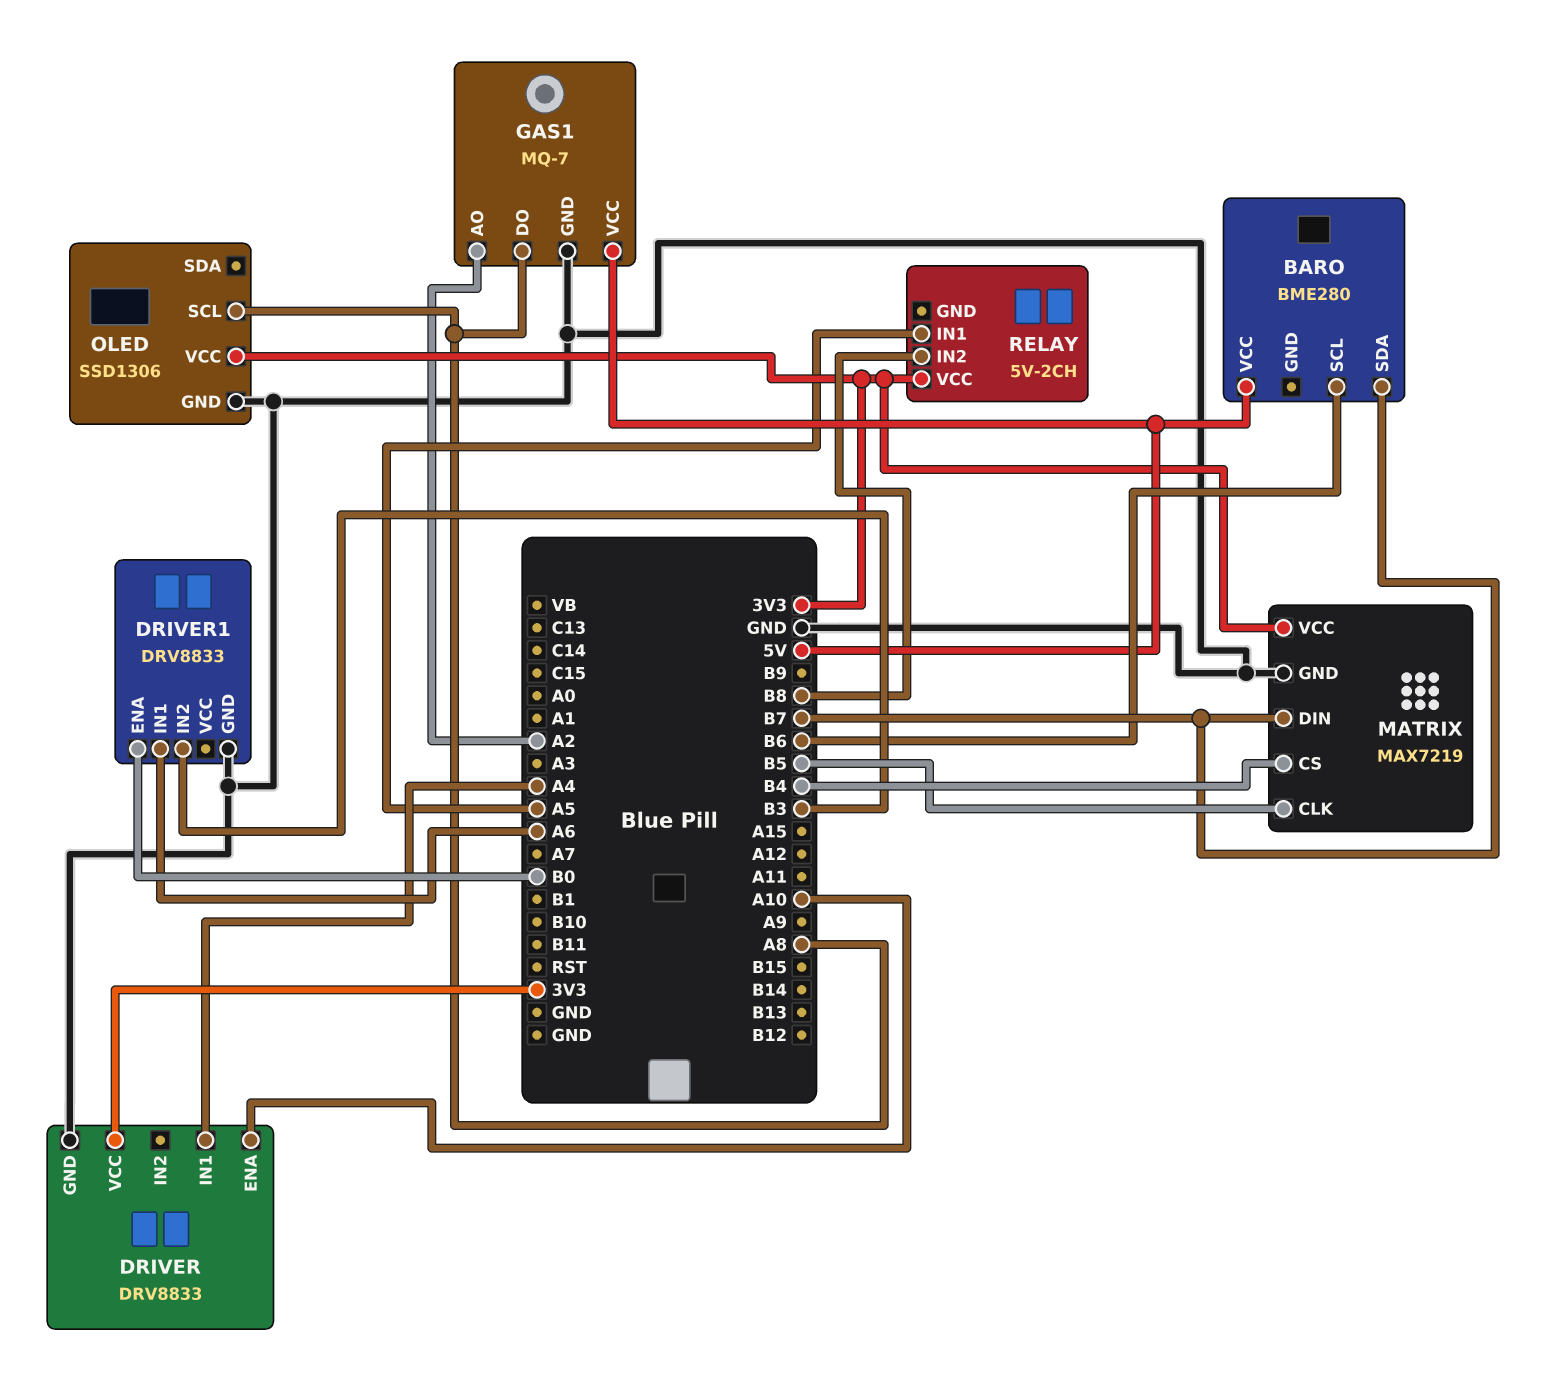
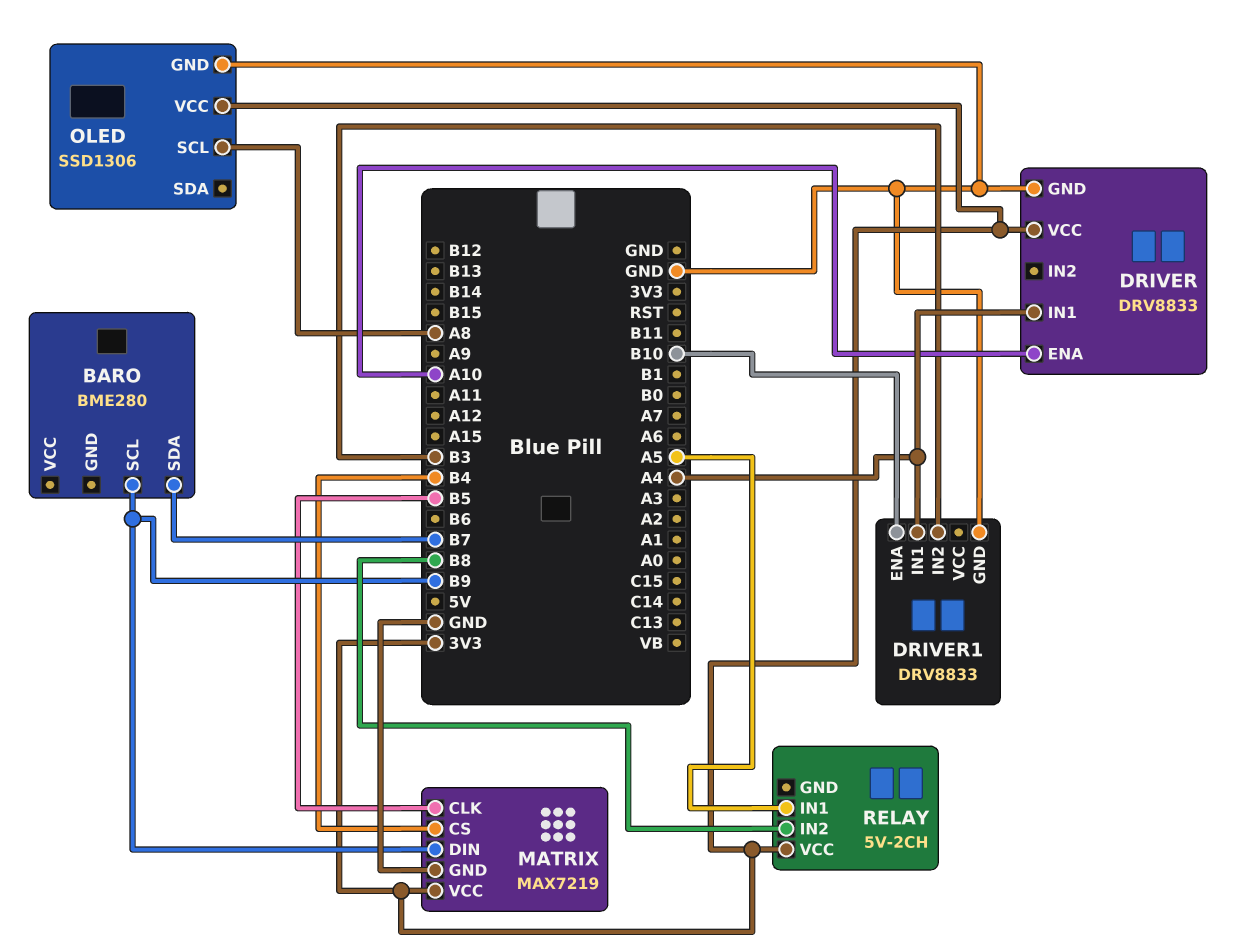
BARO pin SCL: B6 -> B9
BARO pin VCC: 5V -> none
DRIVER1 pin ENA: B0 -> B10
DRIVER1 pin IN1: A6 -> A4
GAS1: MQ-7 -> none
GAS1 pin AO: A2 -> none
GAS1 pin DO: A8 -> none
GAS1 pin GND: GND -> none
GAS1 pin VCC: 5V -> none
MATRIX pin DIN: B7 -> B9

